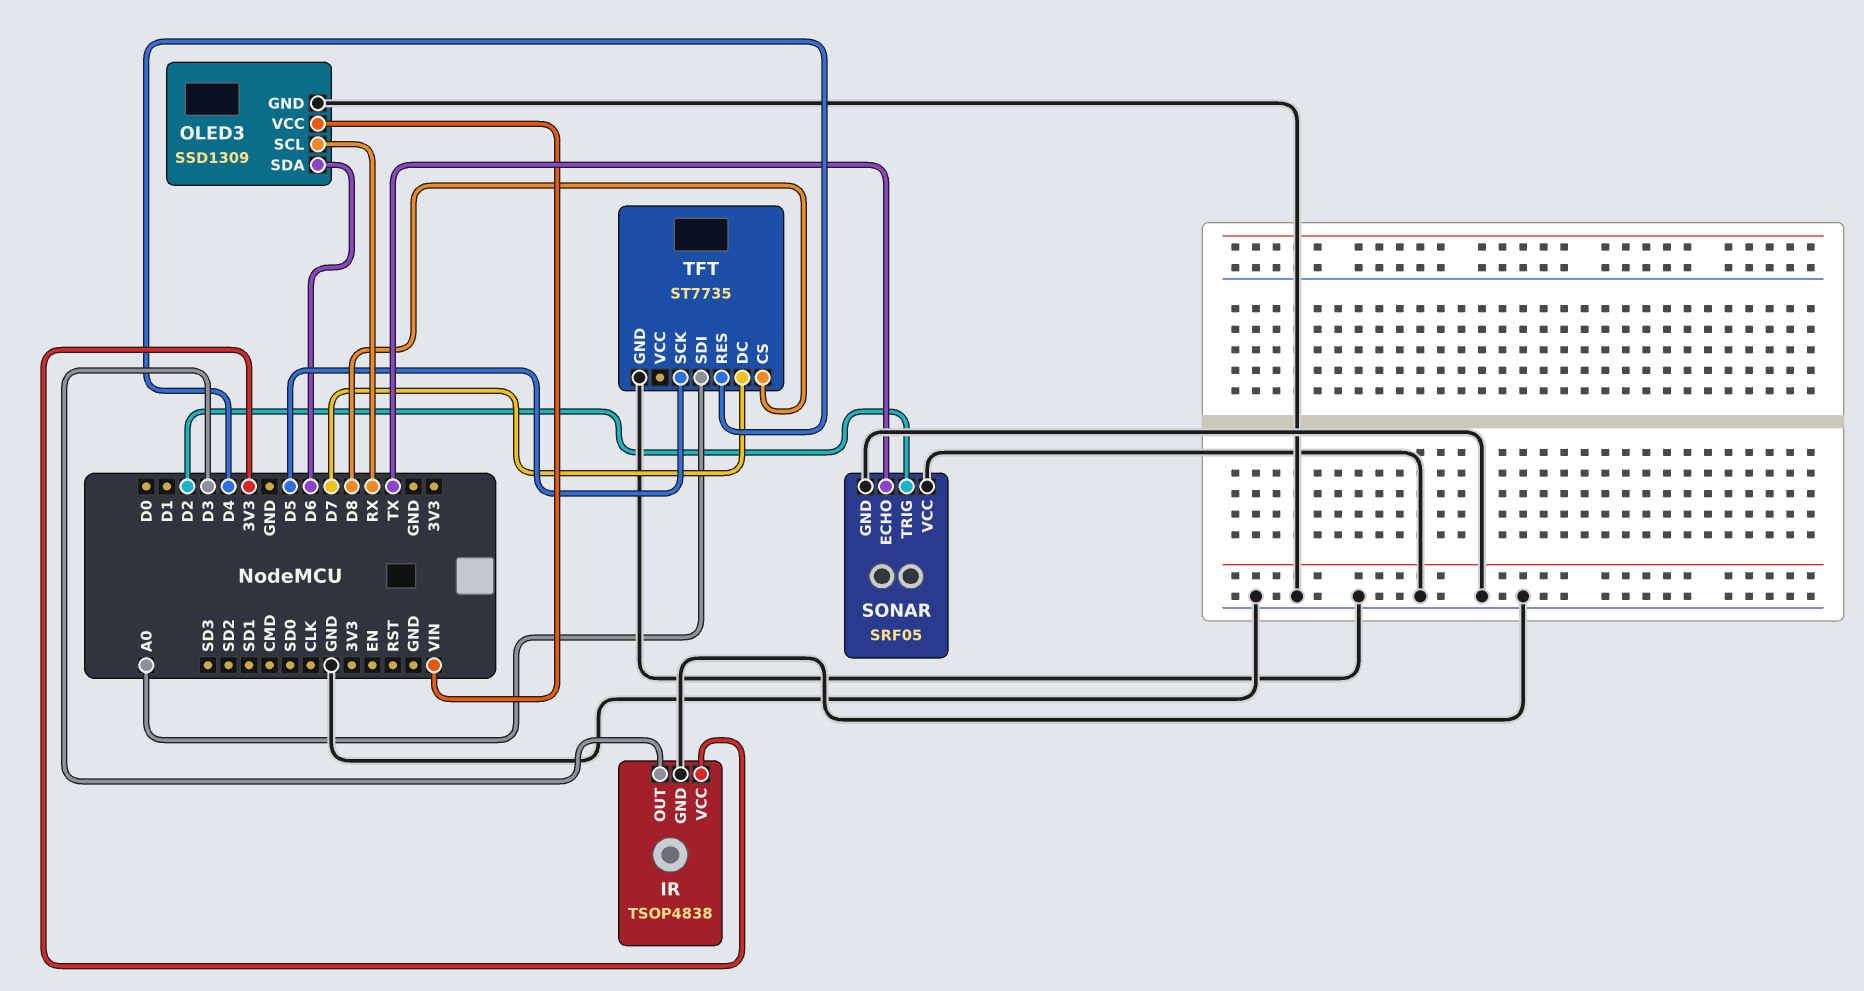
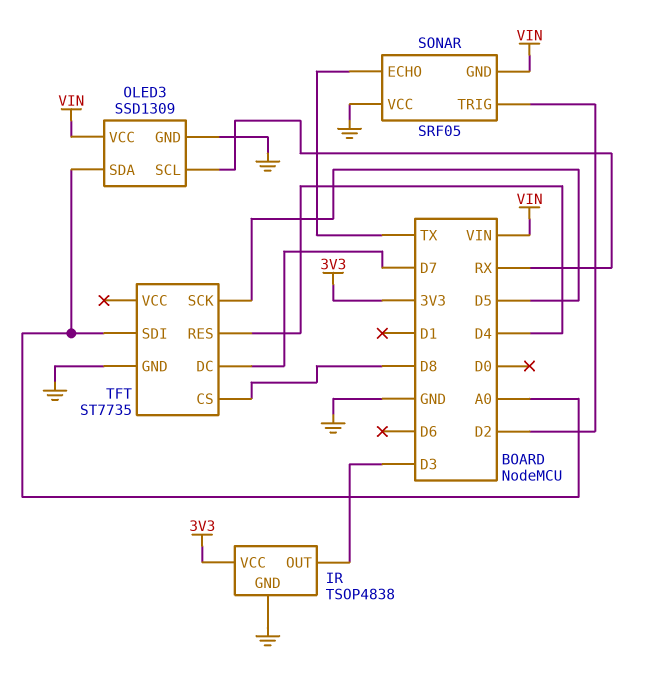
OLED3 pin SDA: D6 -> A0
SONAR pin GND: GND -> VIN

